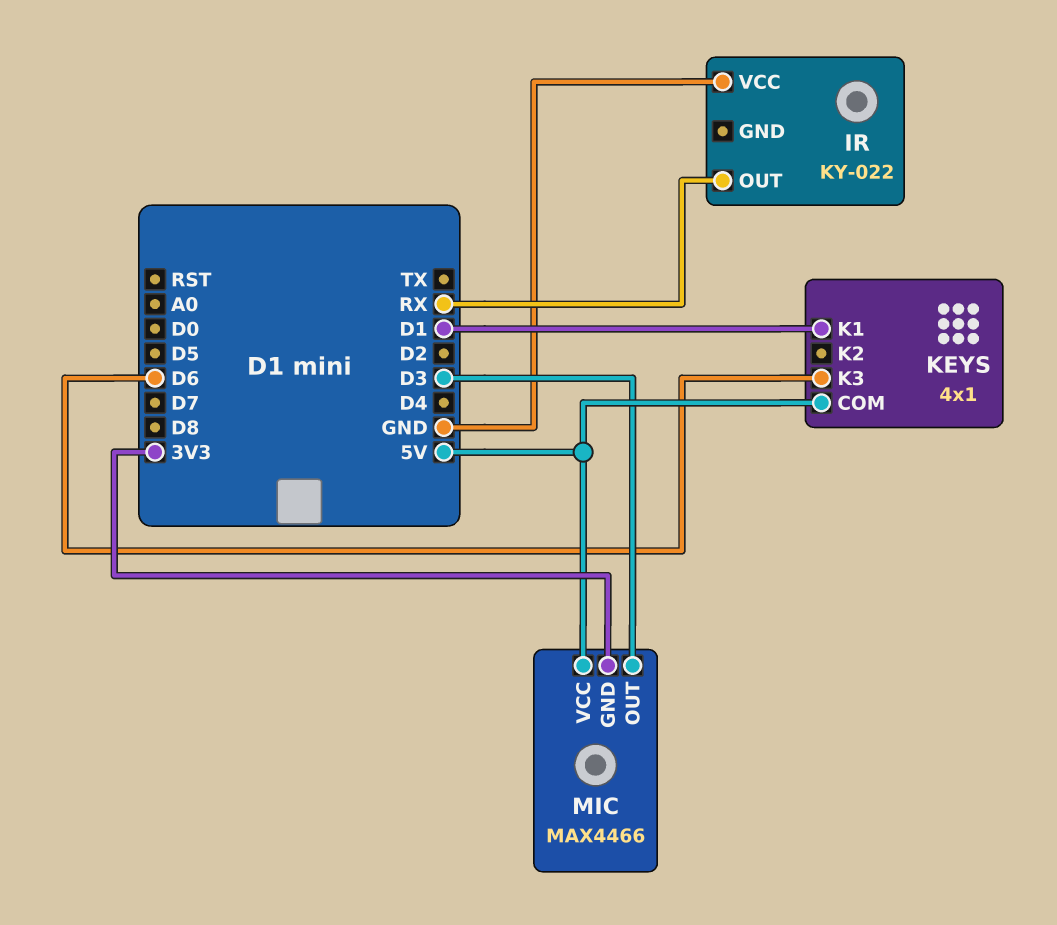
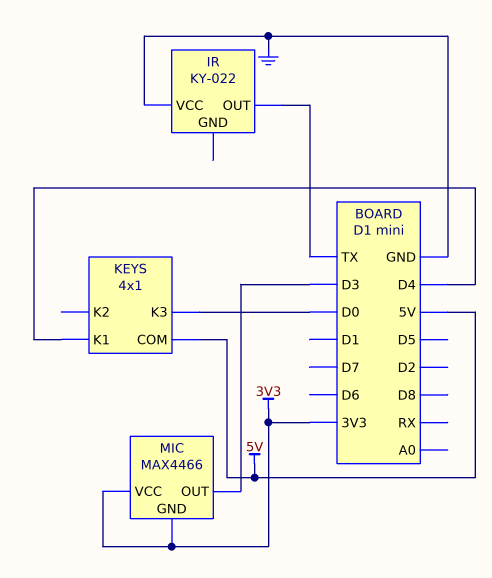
IR pin OUT: RX -> TX
KEYS pin K1: D1 -> D4
KEYS pin K3: D6 -> D0
MIC pin VCC: 5V -> 3V3

